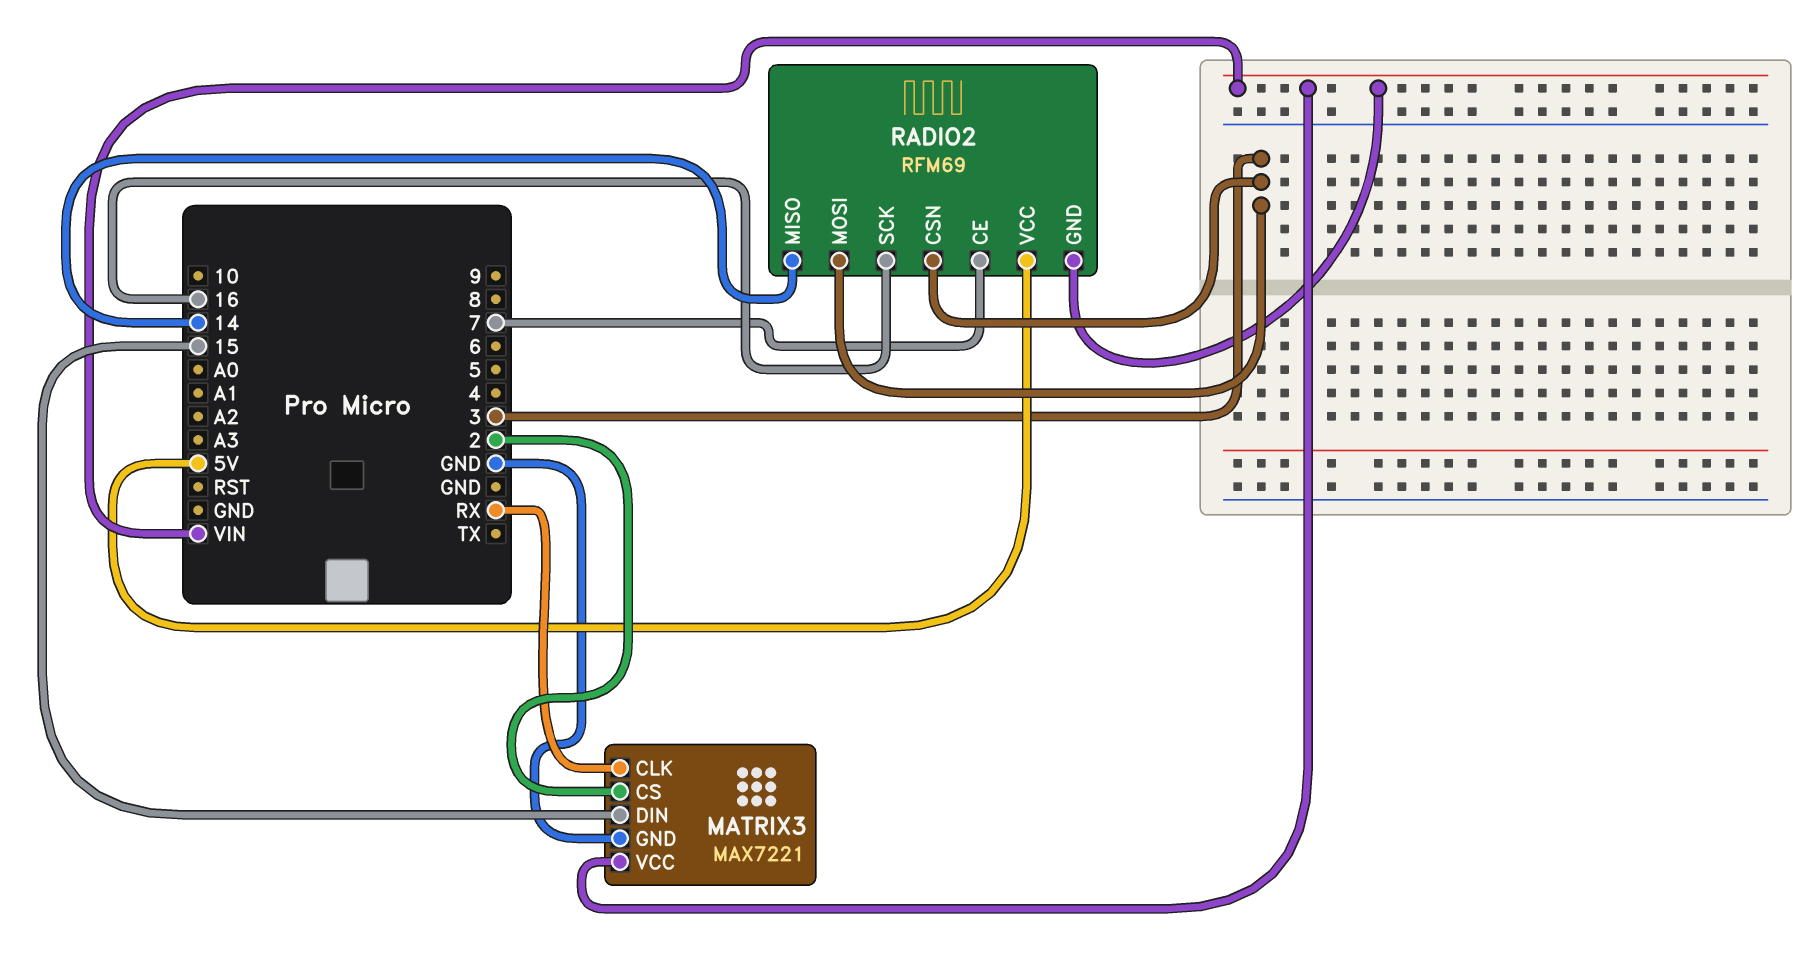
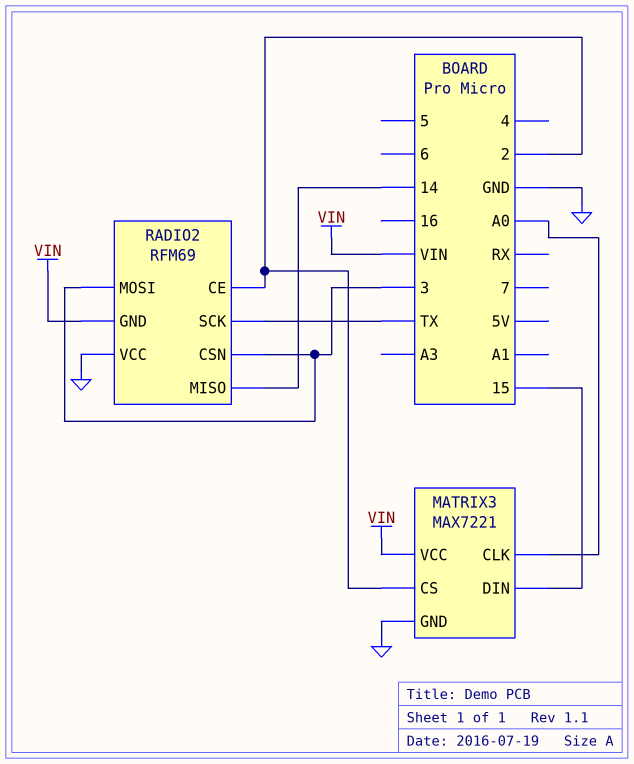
MATRIX3 pin CLK: RX -> A0
RADIO2 pin CE: 7 -> 2
RADIO2 pin SCK: 16 -> TX
RADIO2 pin VCC: 5V -> GND

